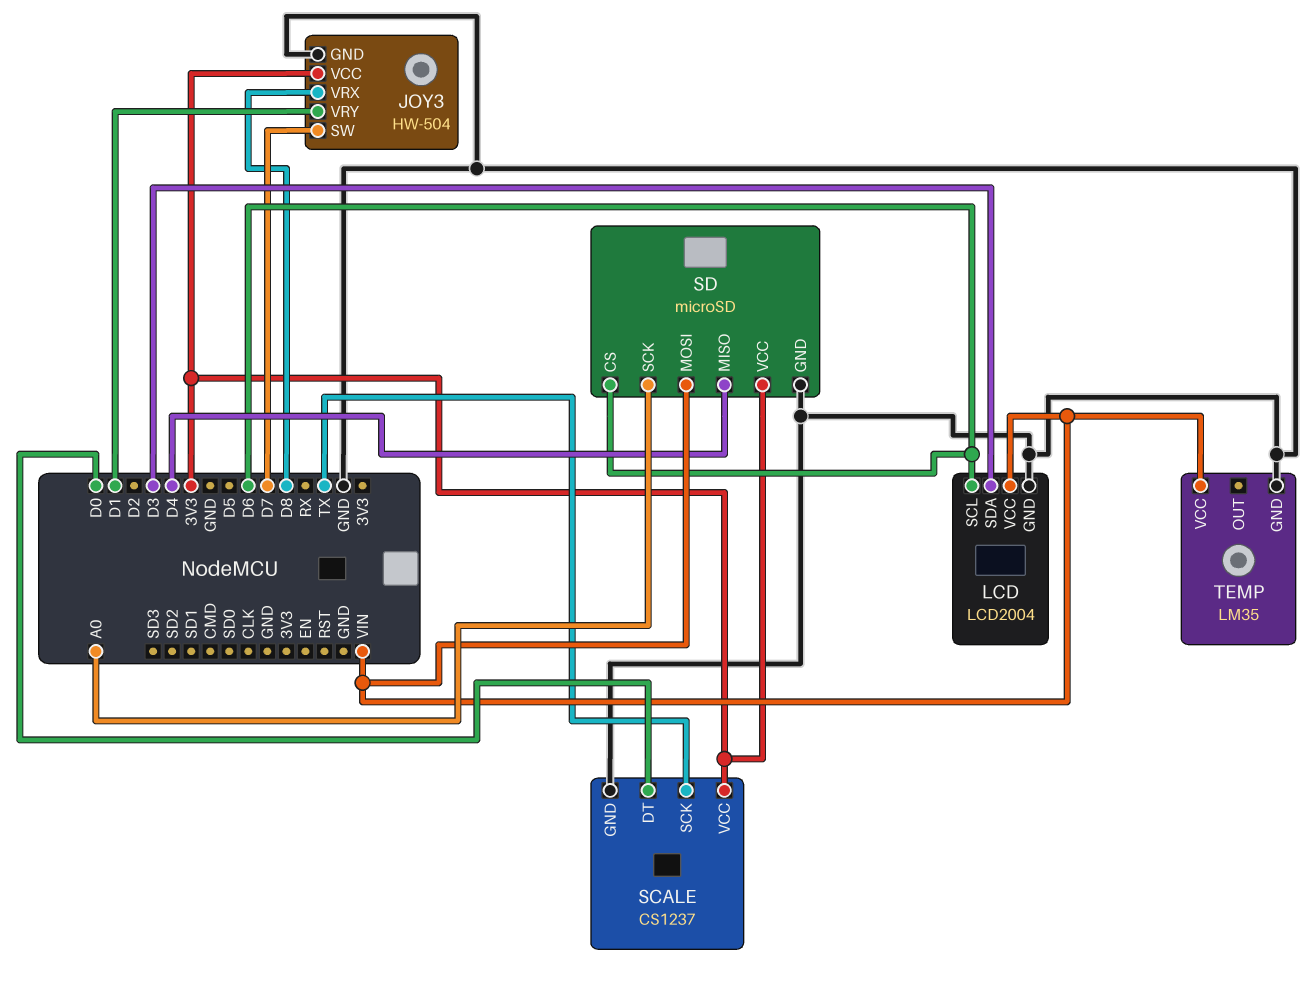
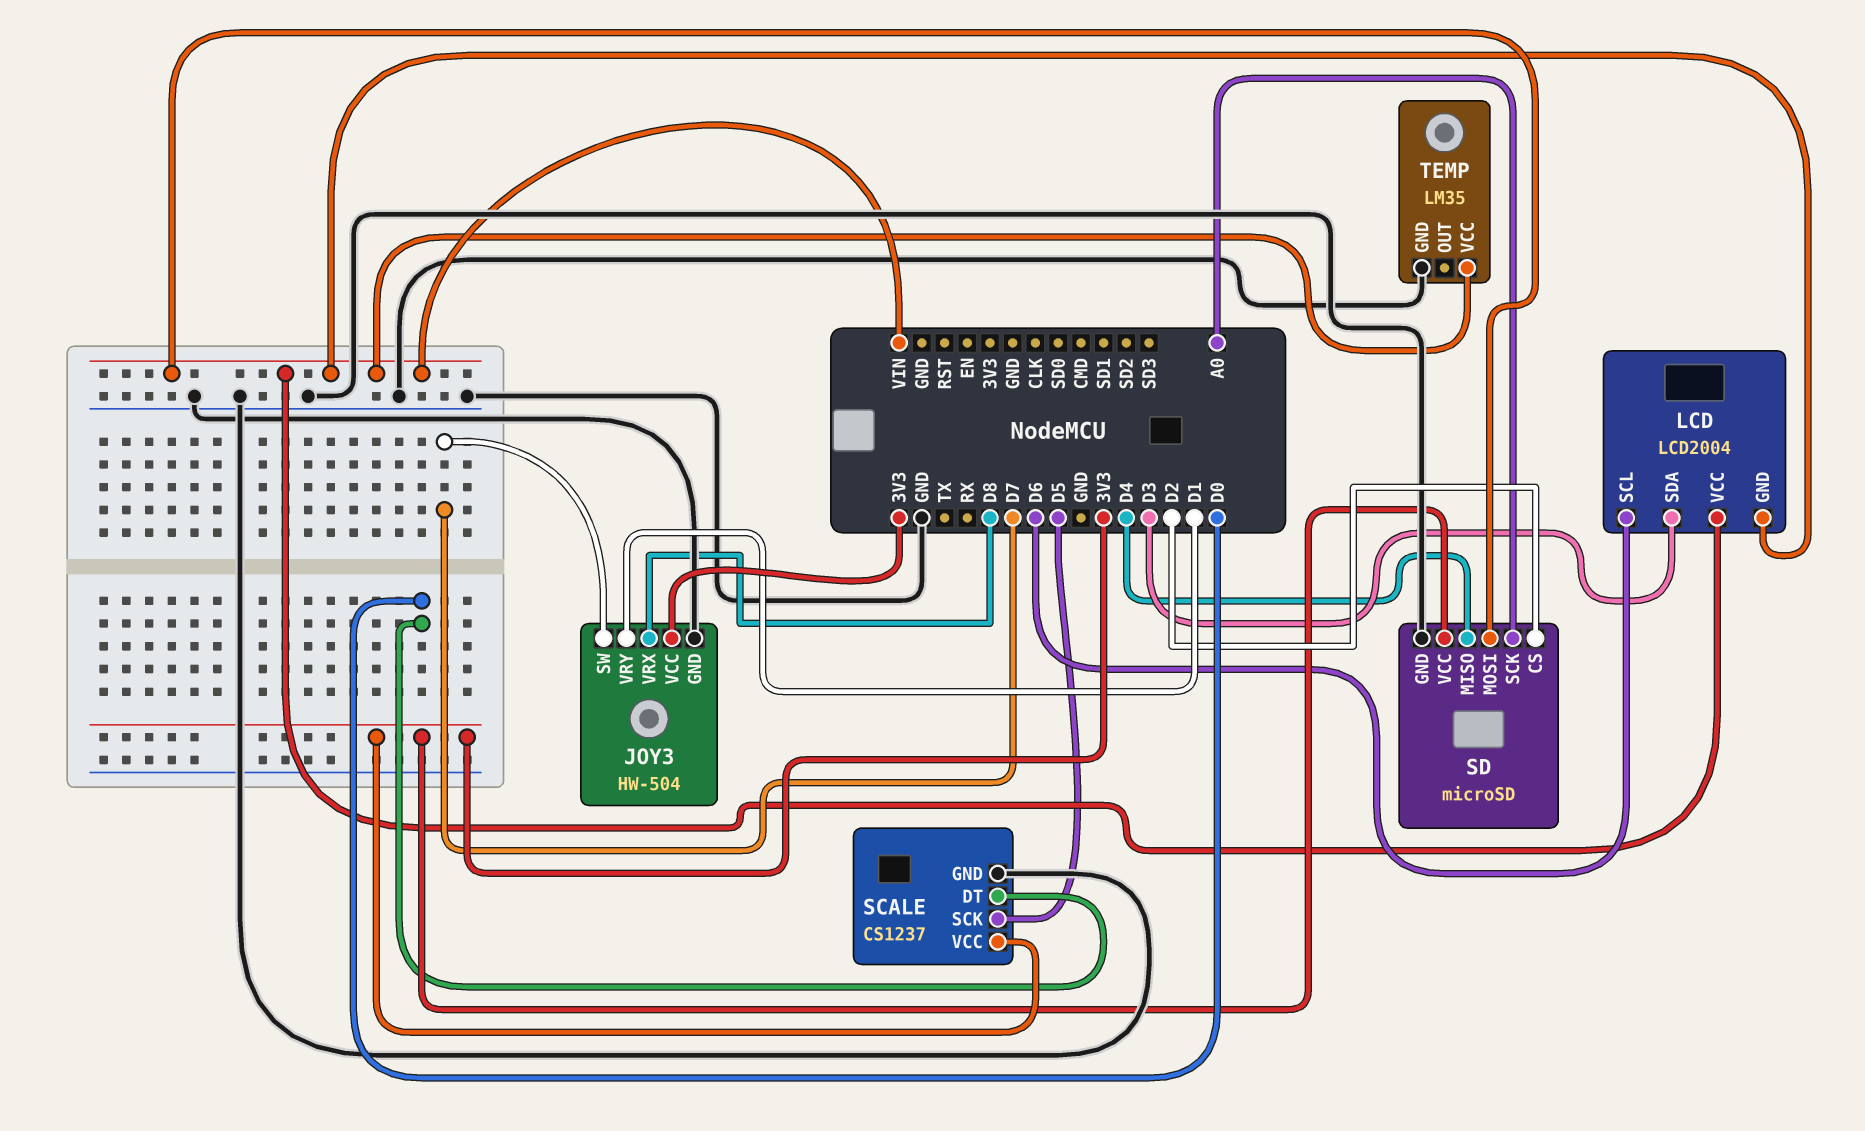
LCD pin GND: GND -> VIN
SCALE pin SCK: TX -> D5
SD pin CS: D6 -> D2

